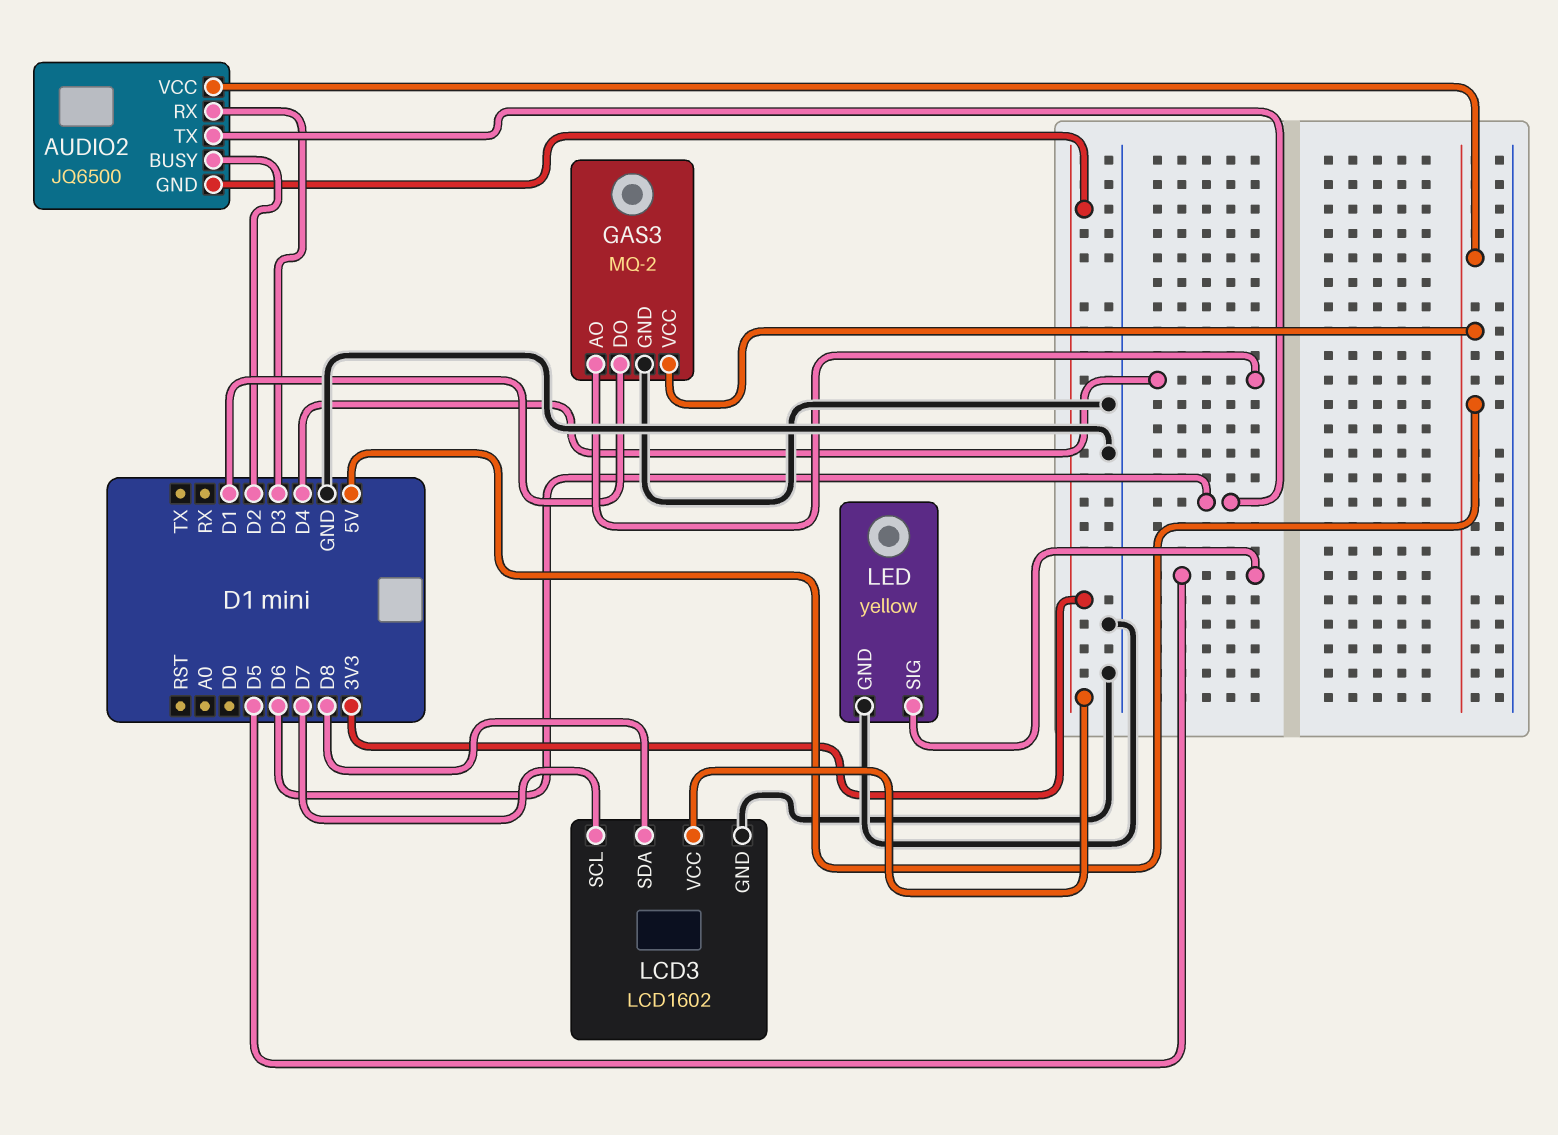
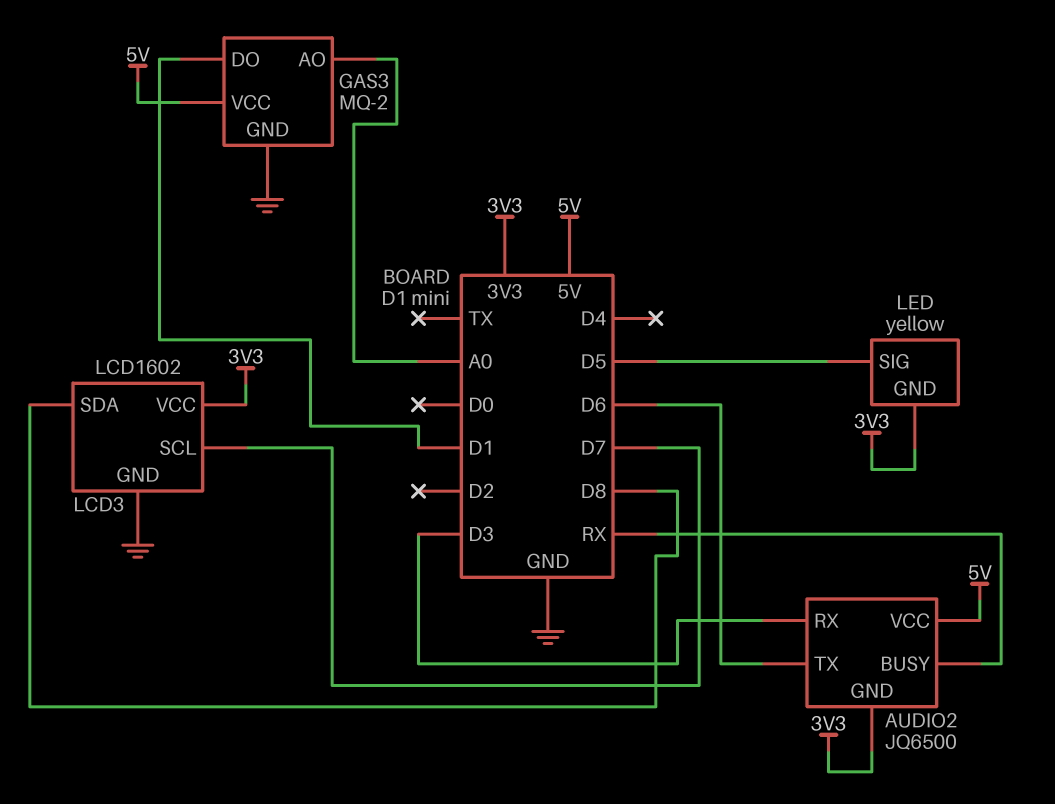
AUDIO2 pin BUSY: D2 -> RX
GAS3 pin AO: D4 -> A0
LED pin GND: GND -> 3V3

